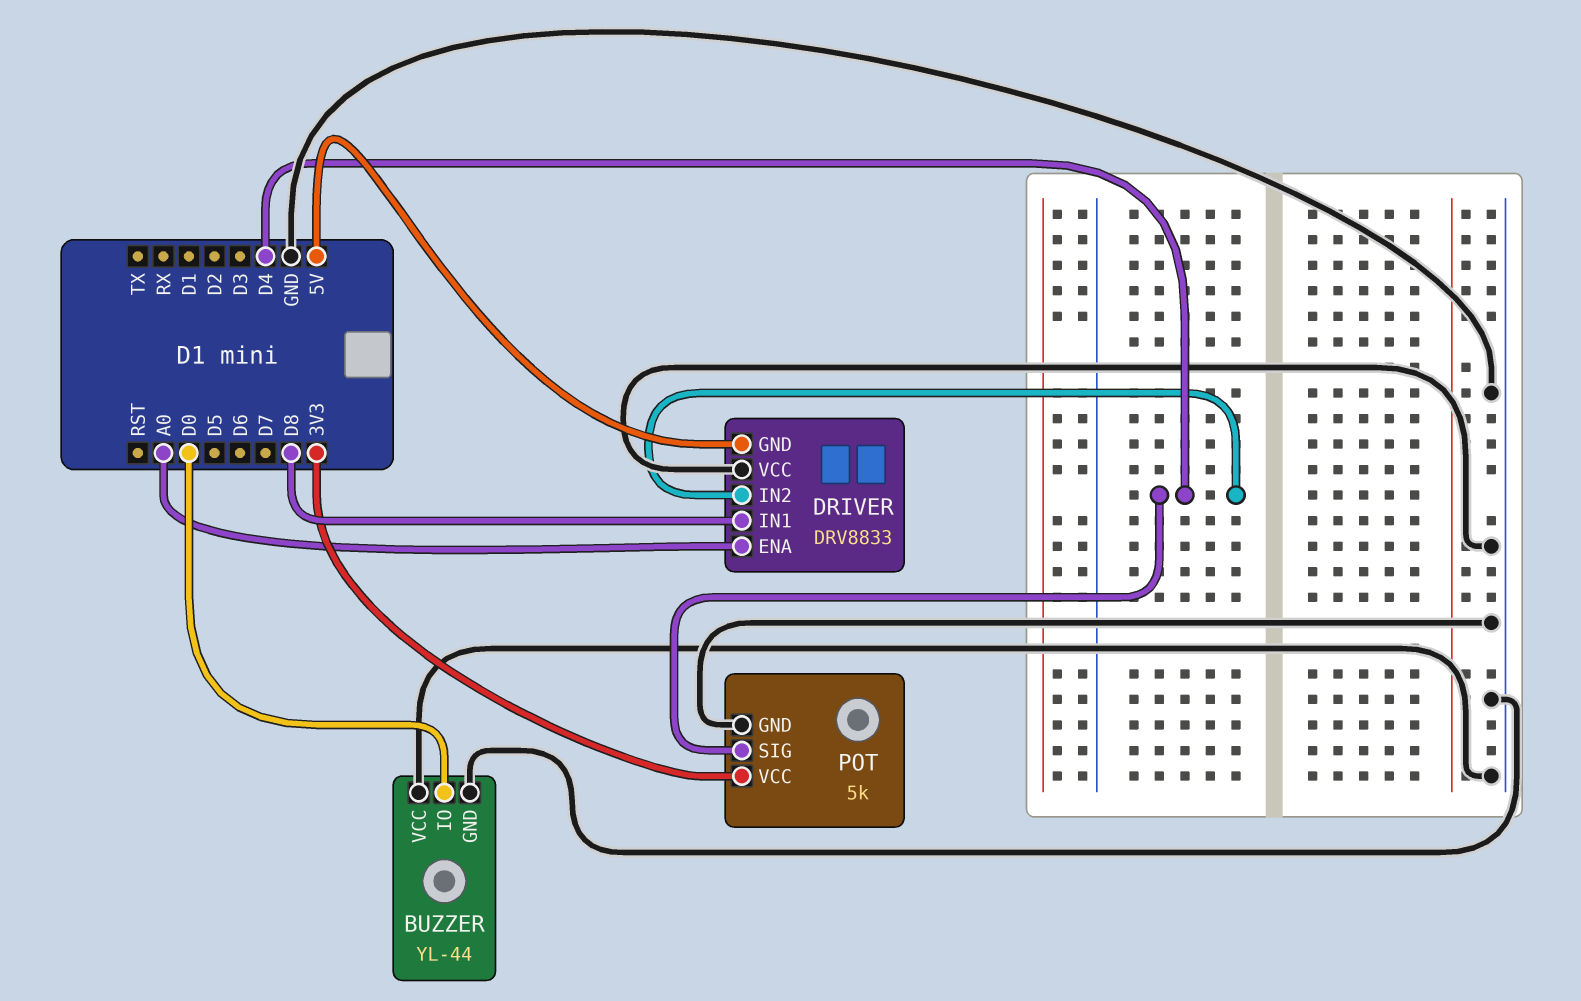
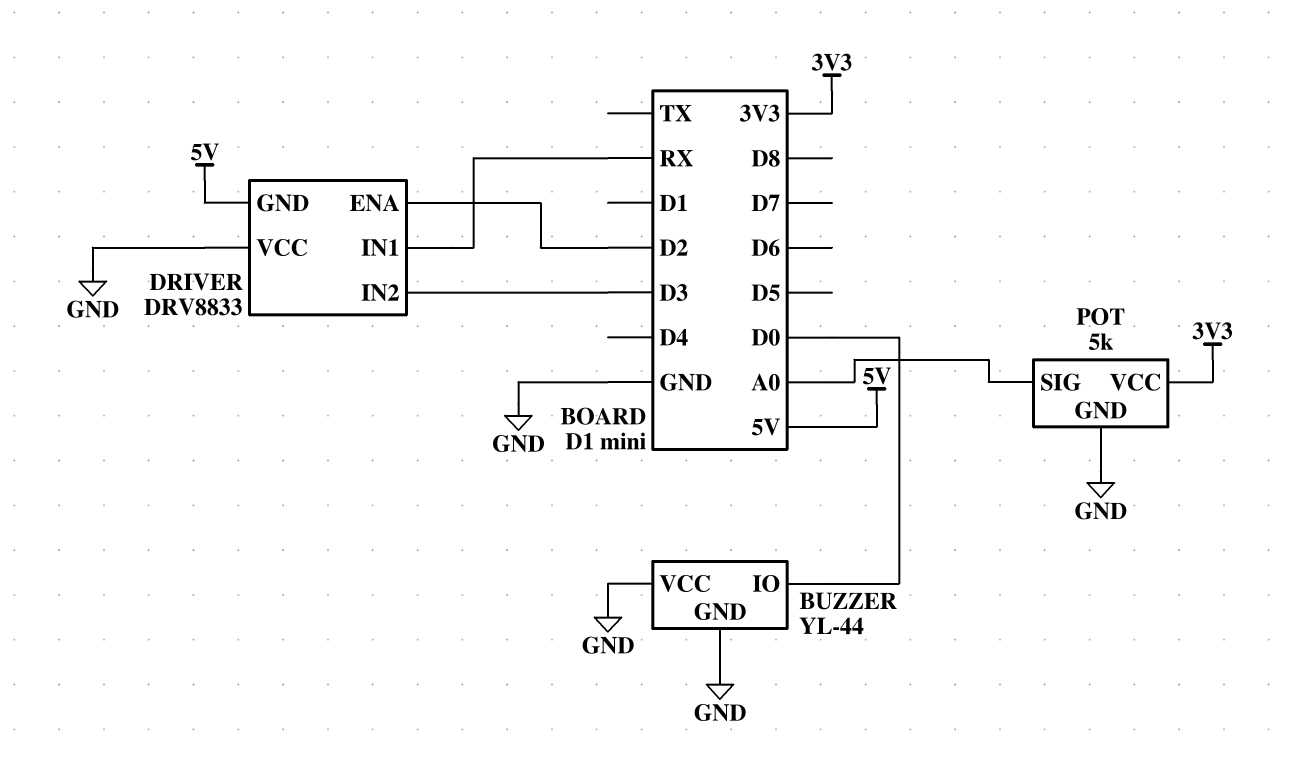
DRIVER pin ENA: A0 -> D2
DRIVER pin IN1: D8 -> RX
DRIVER pin IN2: D4 -> D3
POT pin SIG: D4 -> A0

